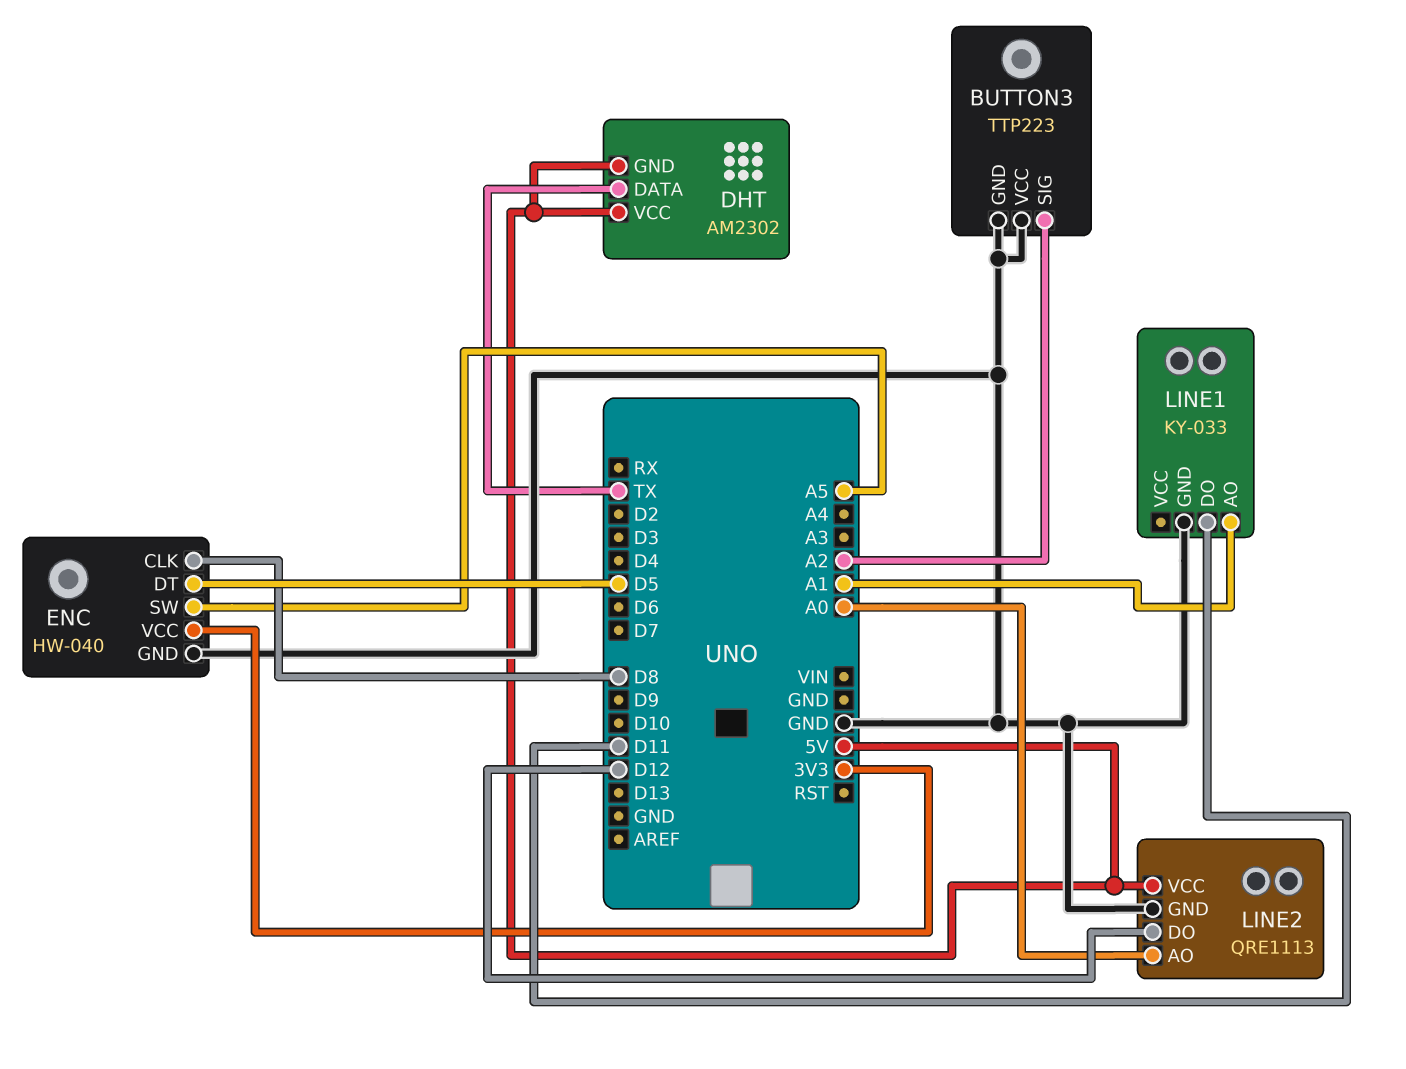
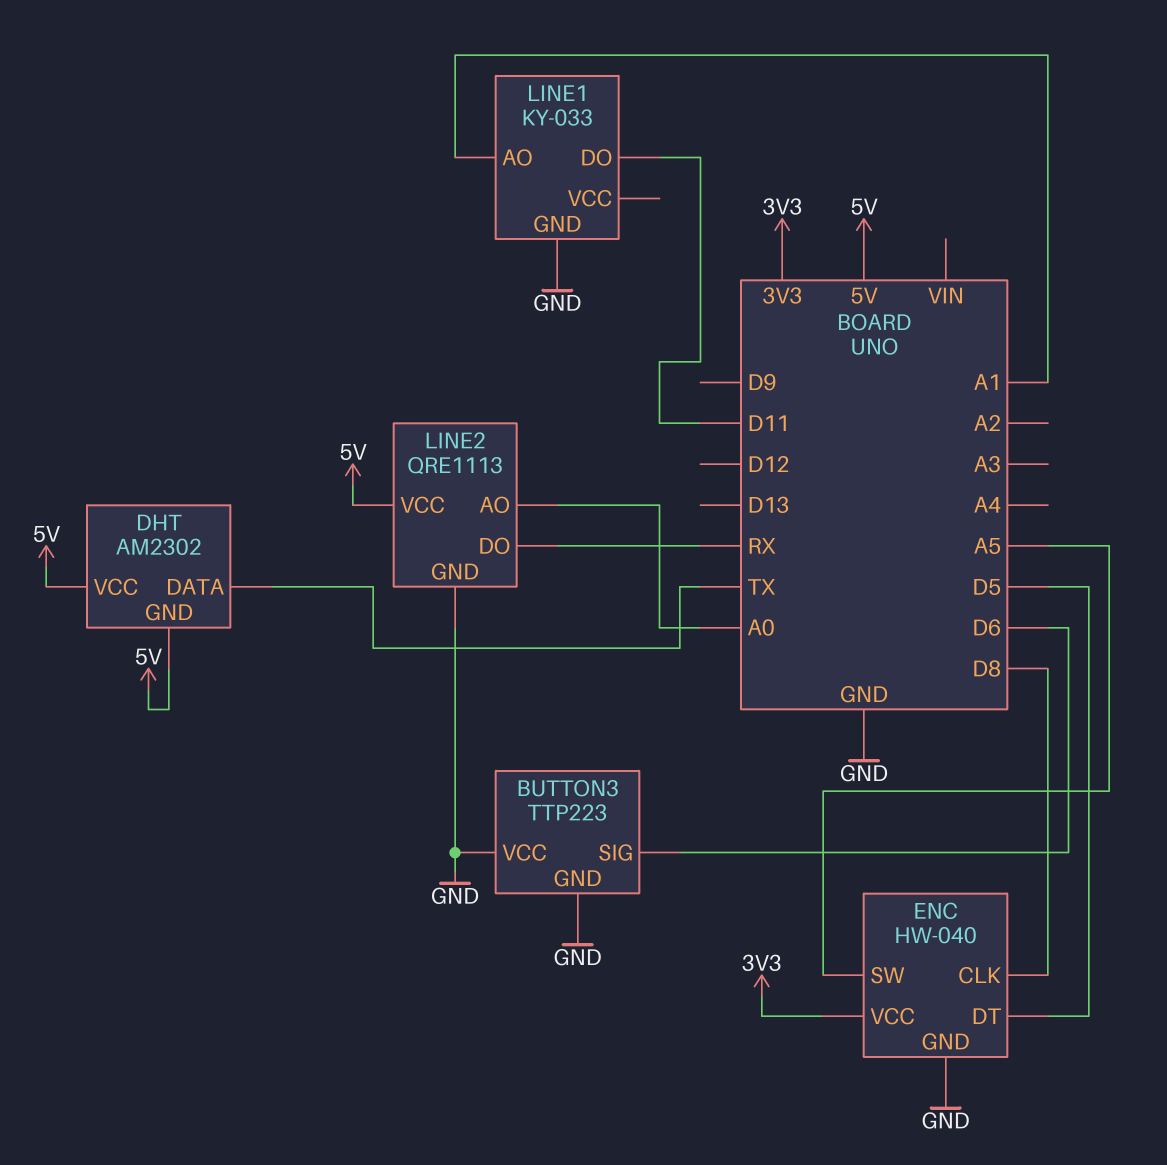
BUTTON3 pin SIG: A2 -> D6
LINE2 pin DO: D12 -> RX

